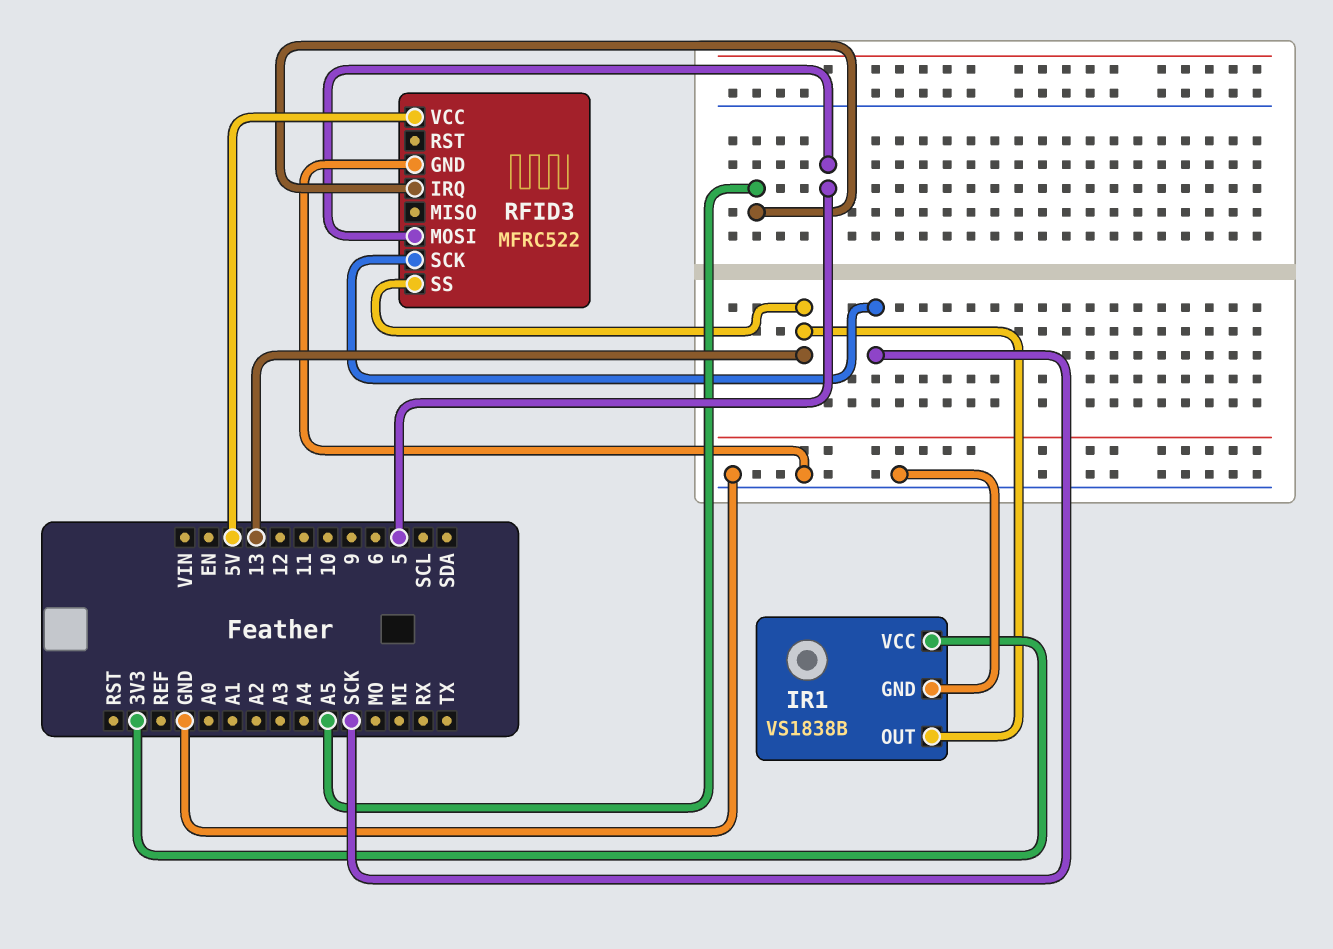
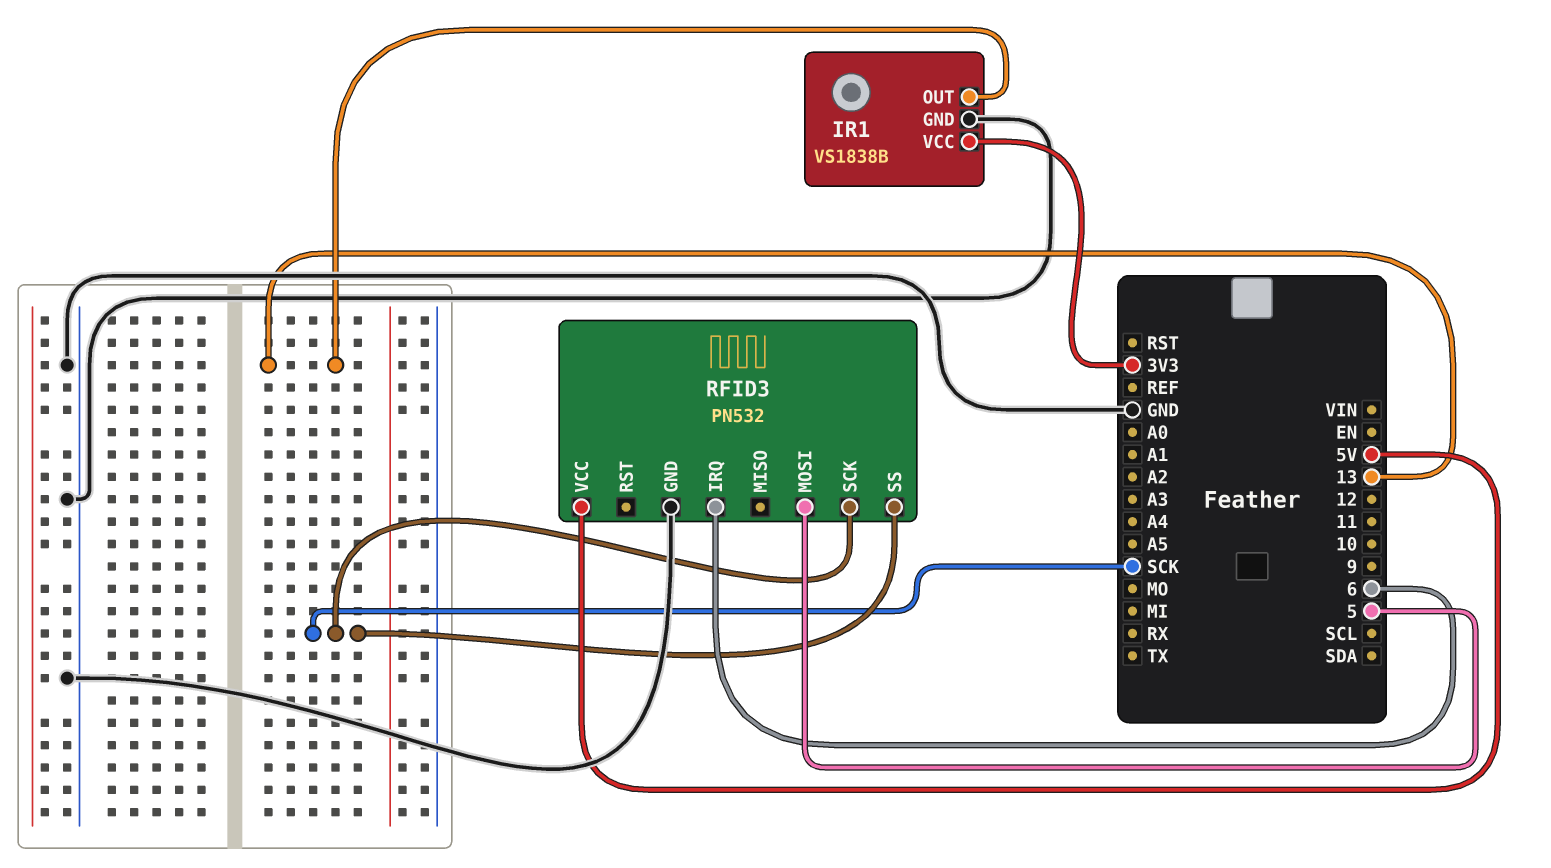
RFID3: MFRC522 -> PN532
RFID3 pin IRQ: A5 -> 6
RFID3 pin SS: 13 -> SCK

